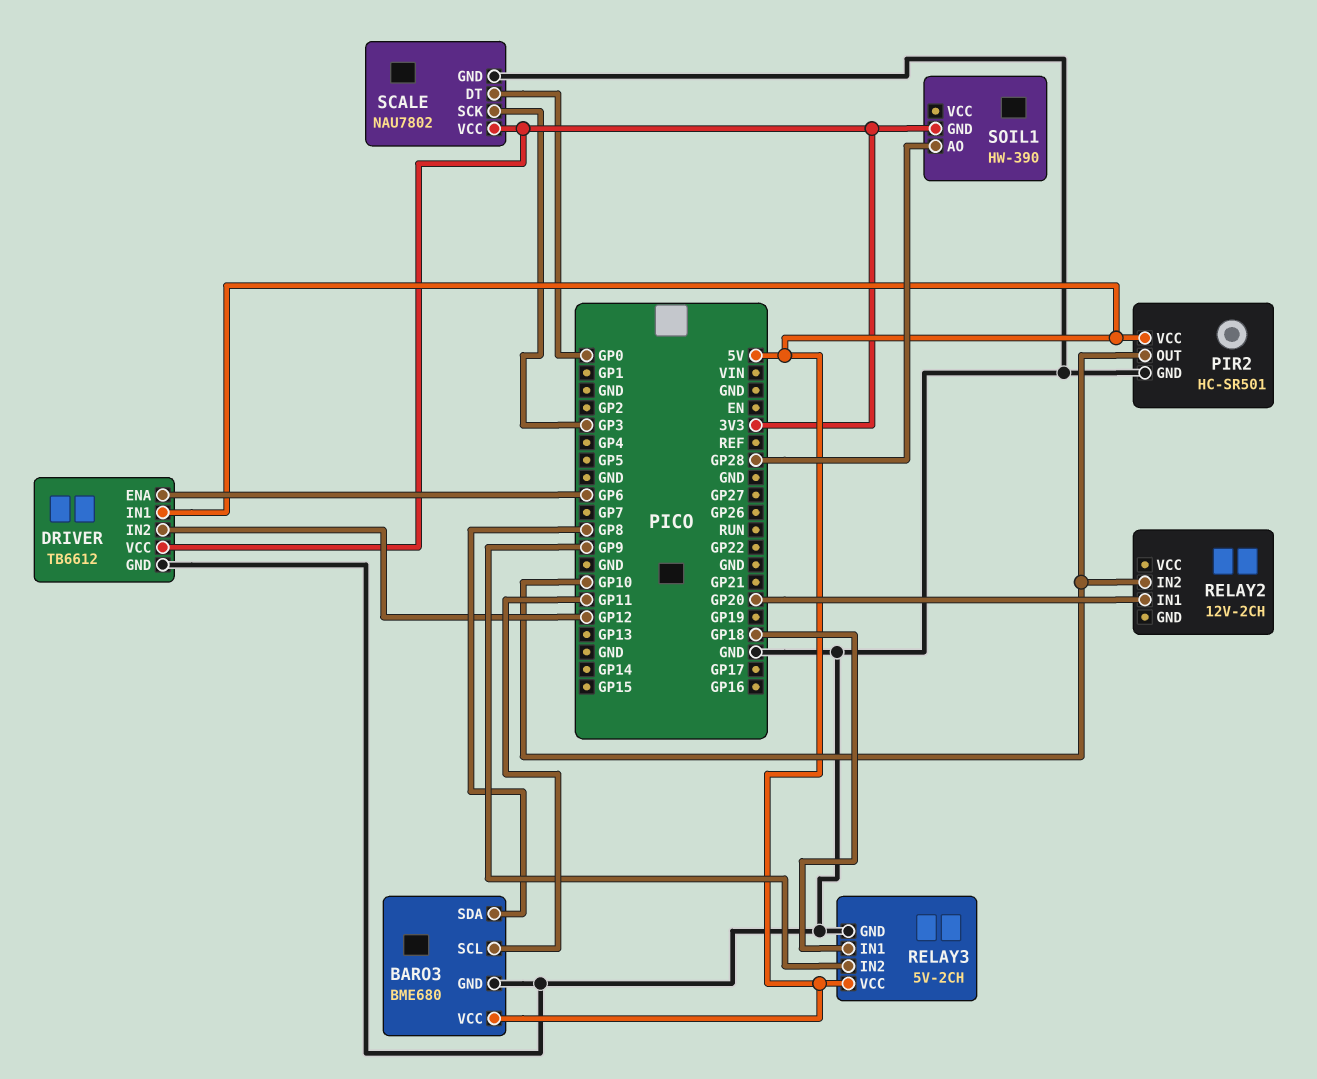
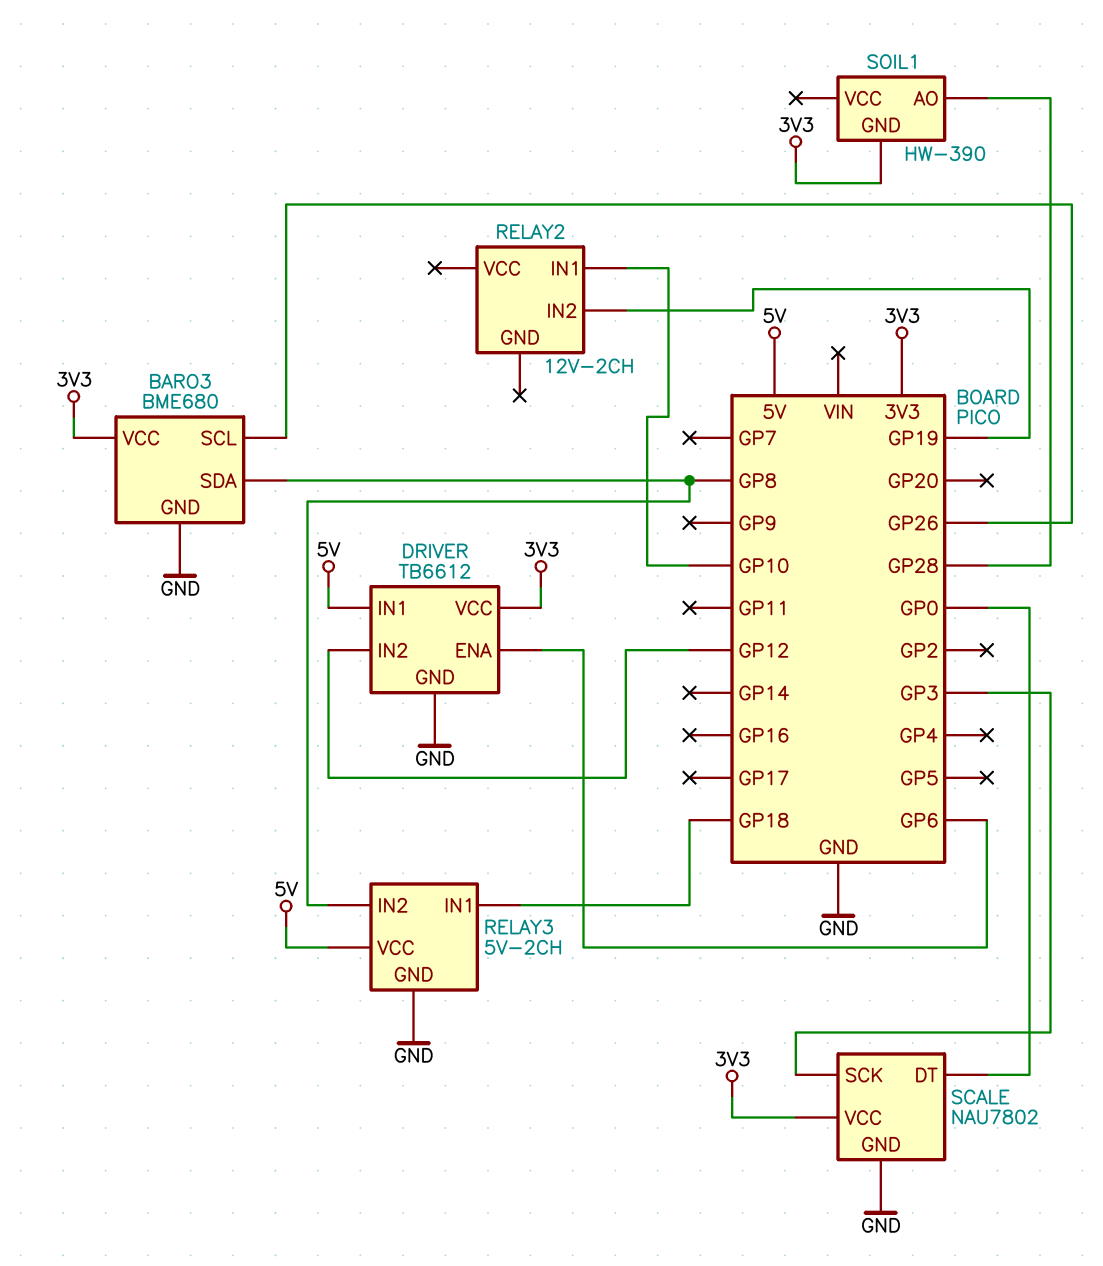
BARO3 pin SCL: GP11 -> GP26
BARO3 pin VCC: 5V -> 3V3
PIR2: HC-SR501 -> none
PIR2 pin GND: GND -> none
PIR2 pin OUT: GP10 -> none
PIR2 pin VCC: 5V -> none
RELAY2 pin IN1: GP20 -> GP10
RELAY2 pin IN2: GP10 -> GP19
RELAY3 pin IN2: GP9 -> GP8

